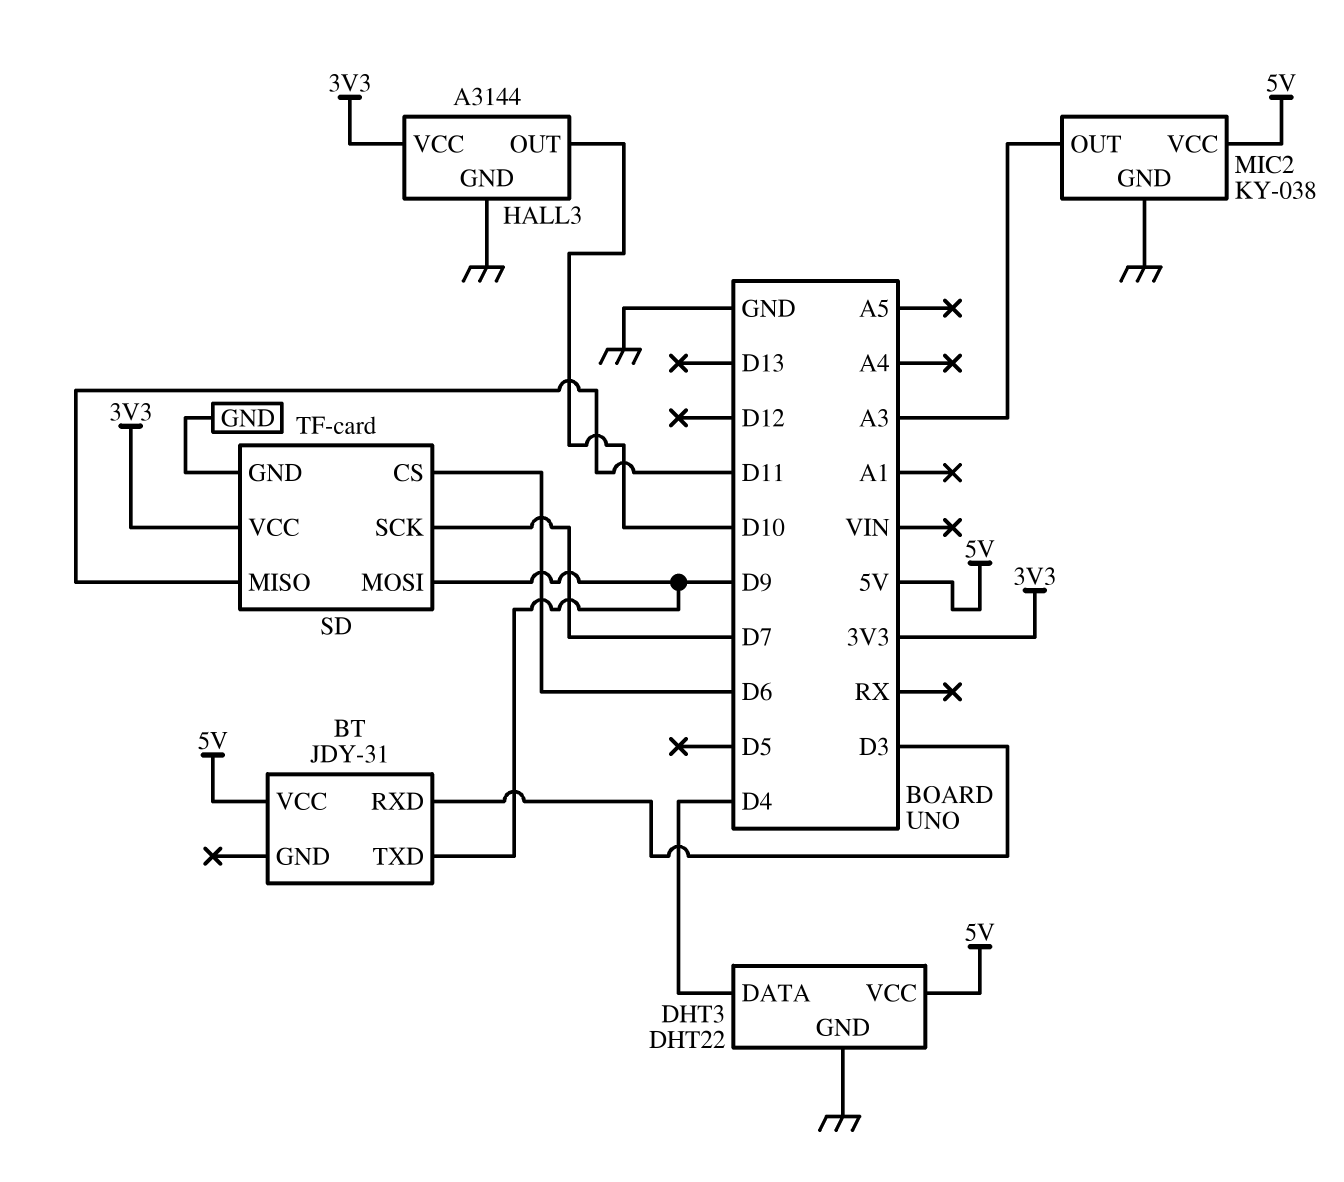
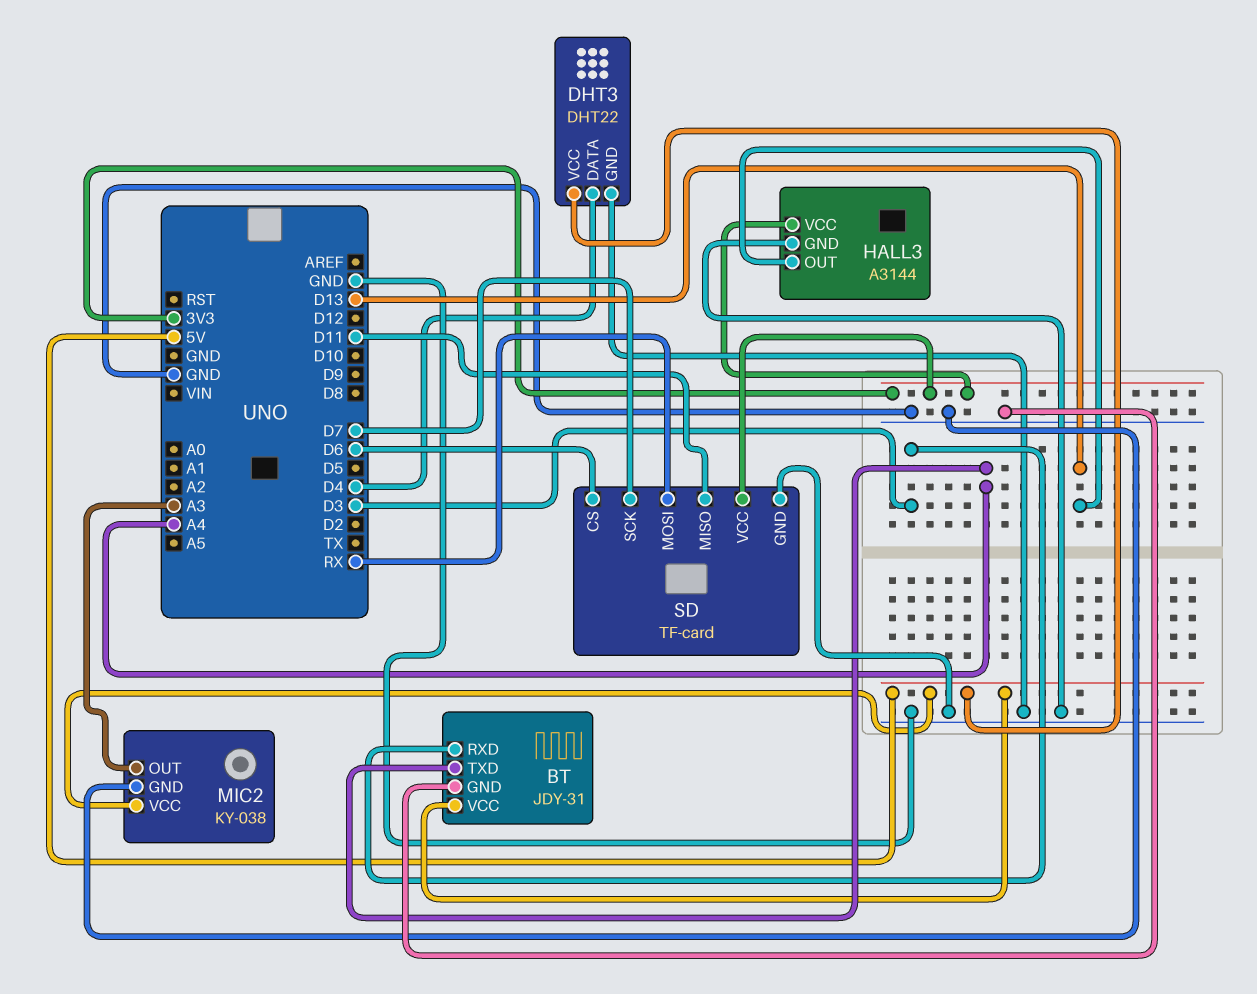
BT pin GND: none -> GND
BT pin TXD: D9 -> A4
HALL3 pin OUT: D10 -> D13
SD pin MOSI: D9 -> RX

